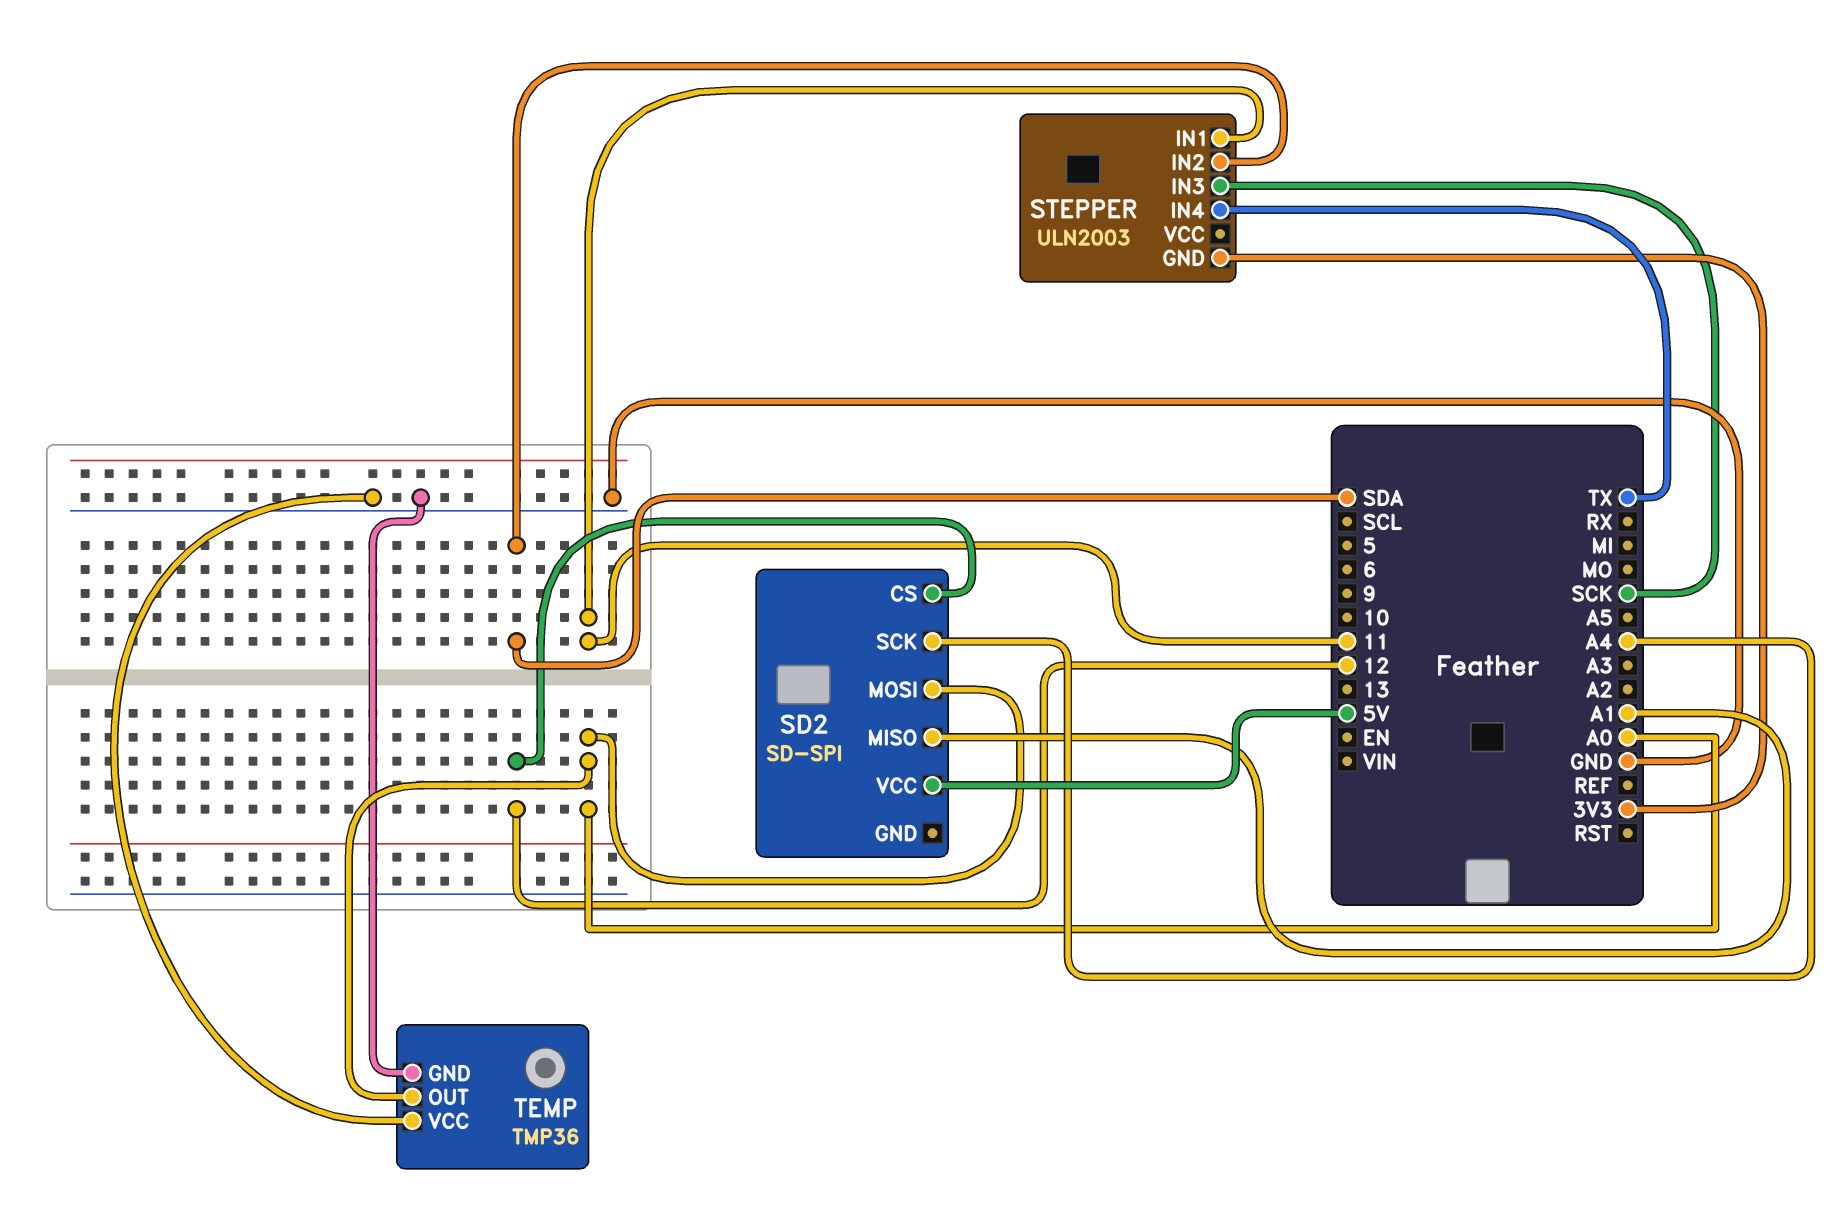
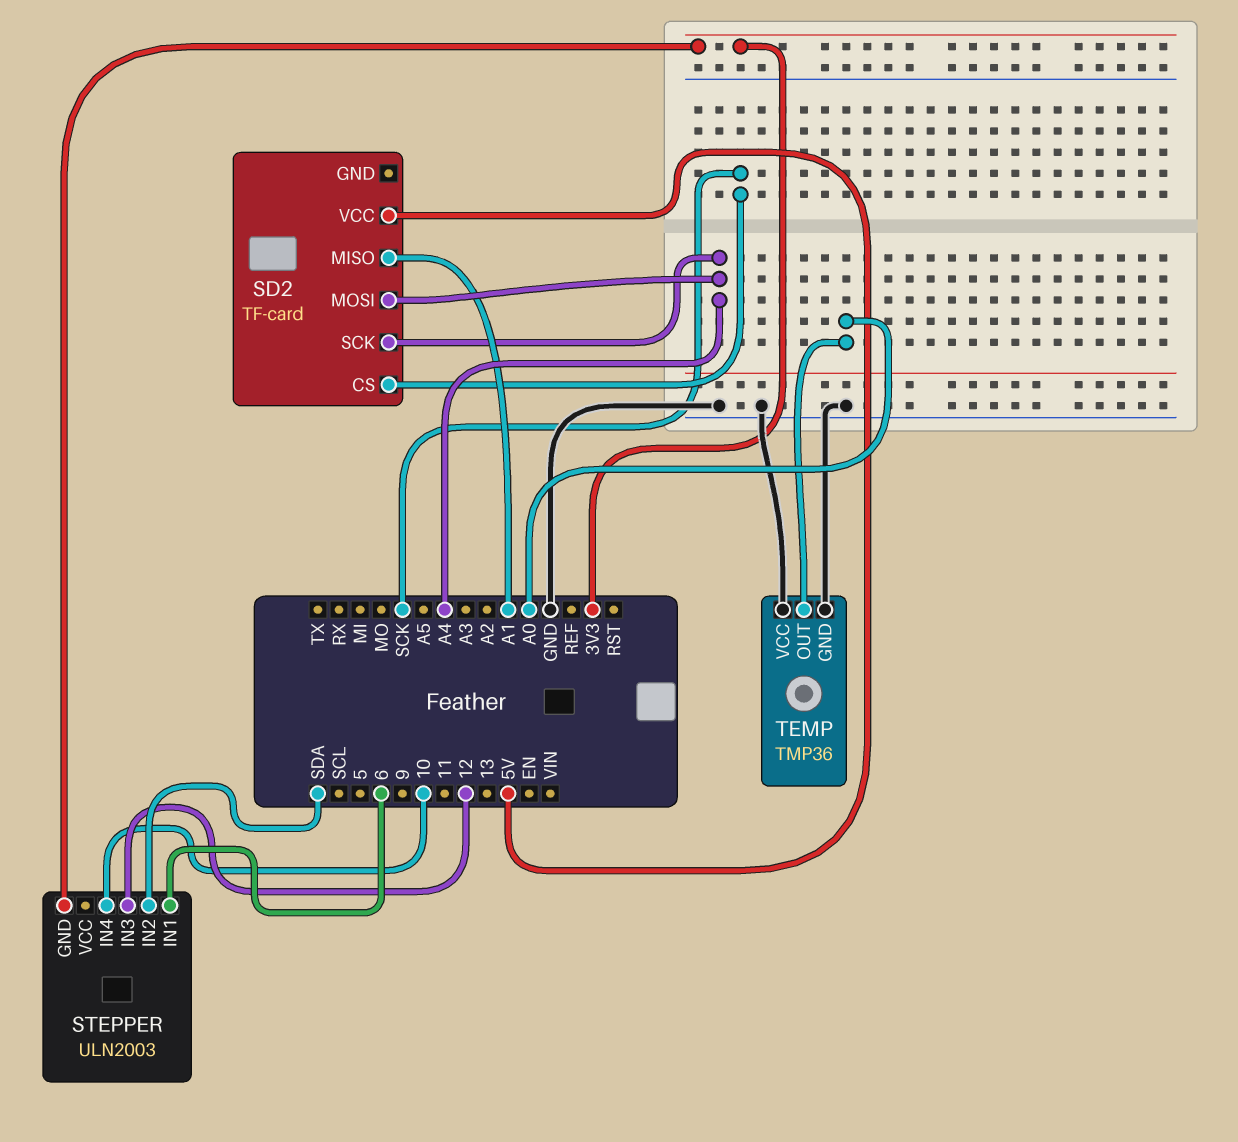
SD2: SD-SPI -> TF-card
SD2 pin CS: 12 -> SCK
SD2 pin MOSI: A0 -> A4
STEPPER pin IN1: 11 -> 6
STEPPER pin IN3: SCK -> 12
STEPPER pin IN4: TX -> 10

